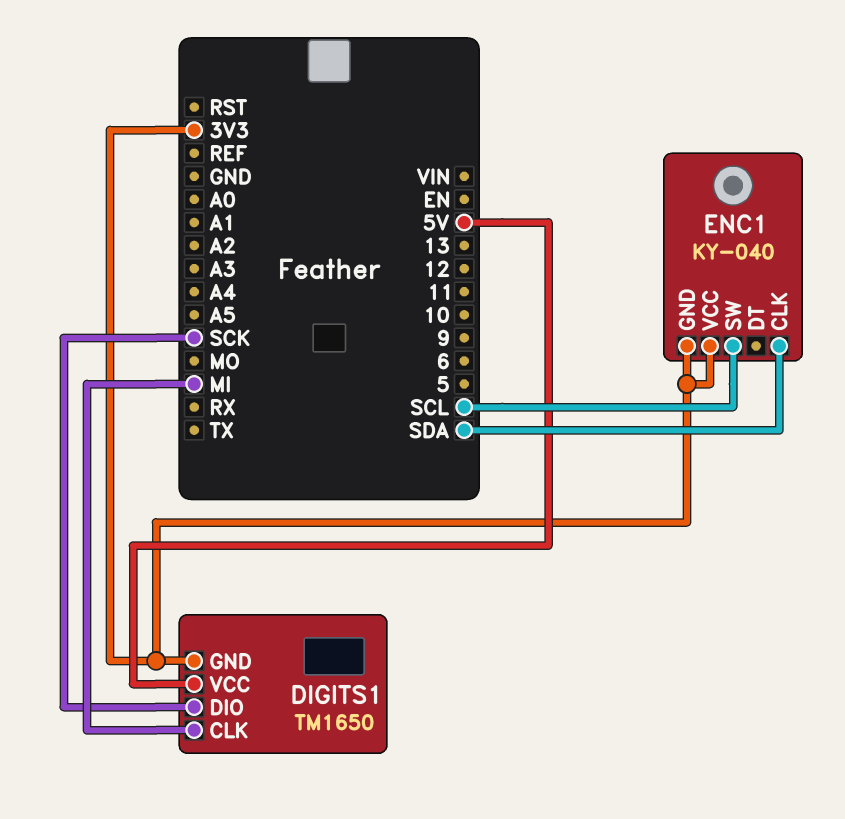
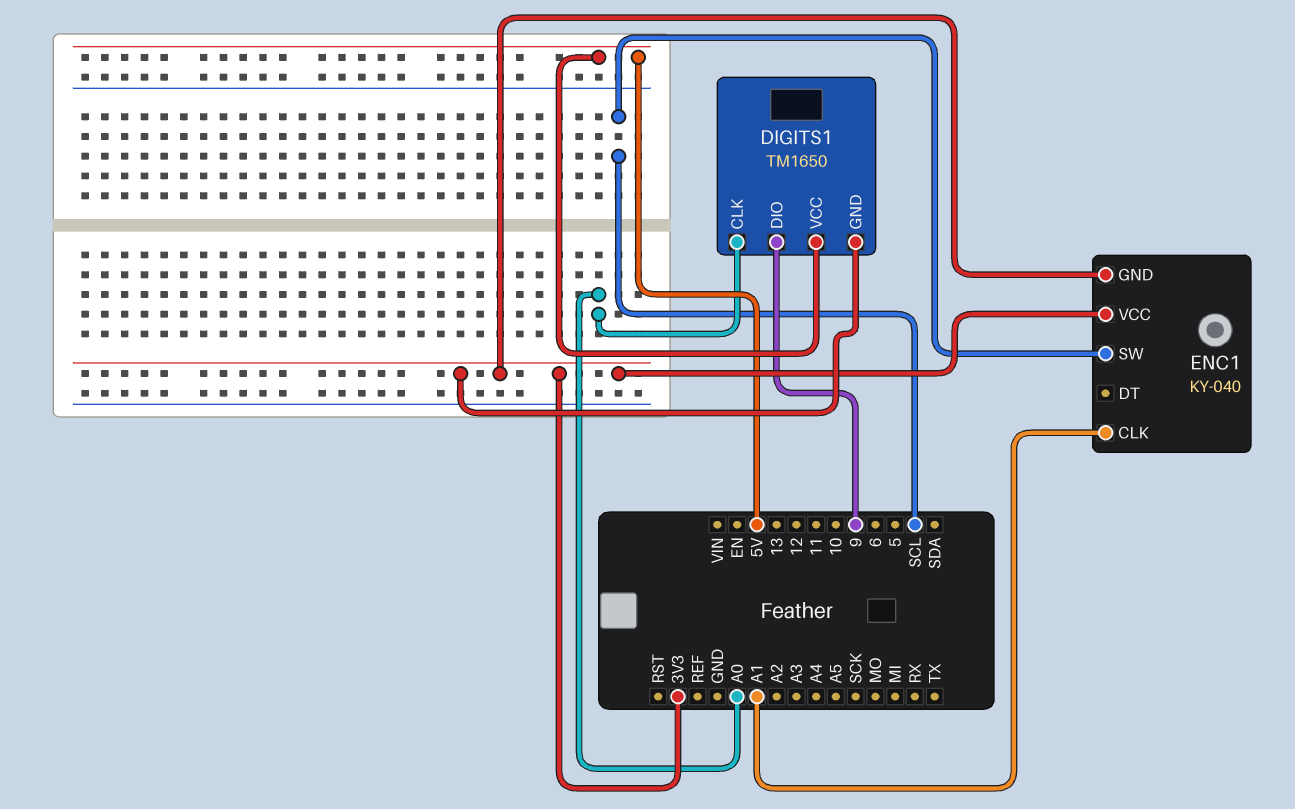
DIGITS1 pin CLK: MI -> A0
DIGITS1 pin DIO: SCK -> 9
ENC1 pin CLK: SDA -> A1

